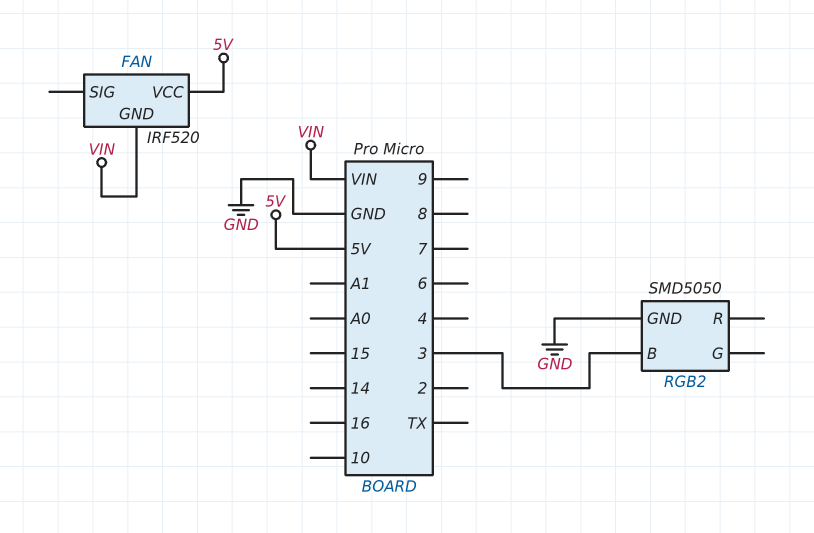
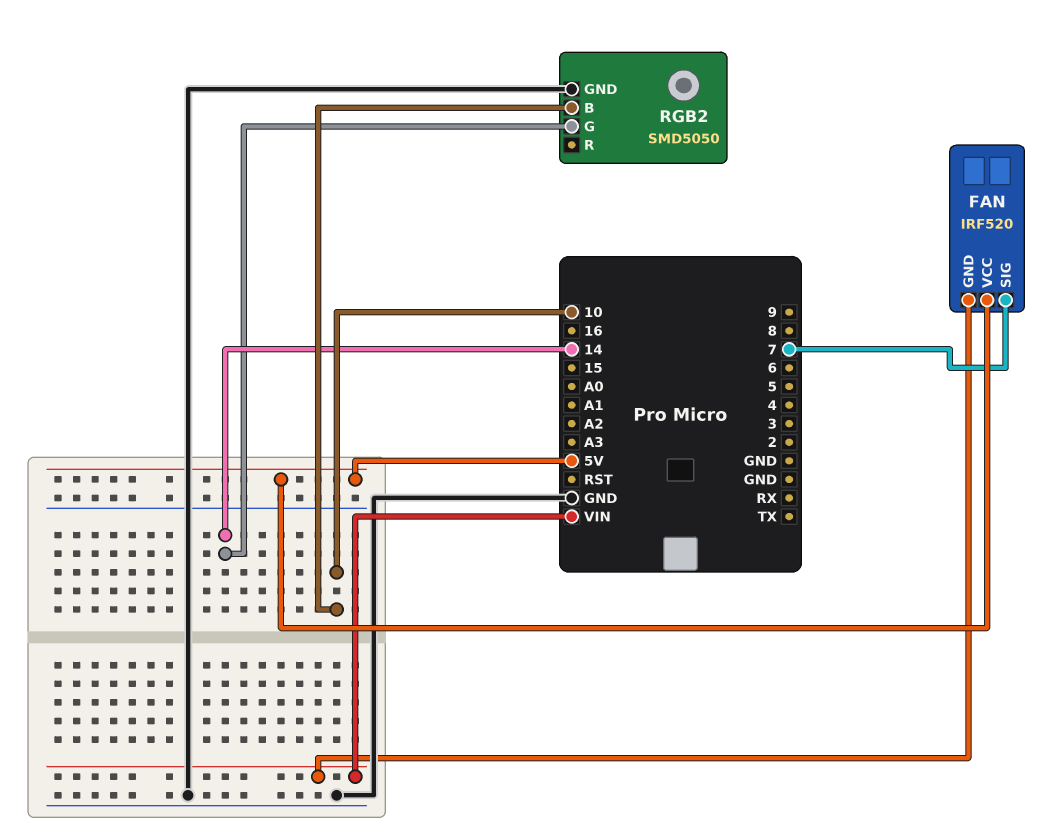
FAN pin SIG: none -> 7
RGB2 pin B: 3 -> 10
RGB2 pin G: none -> 14

